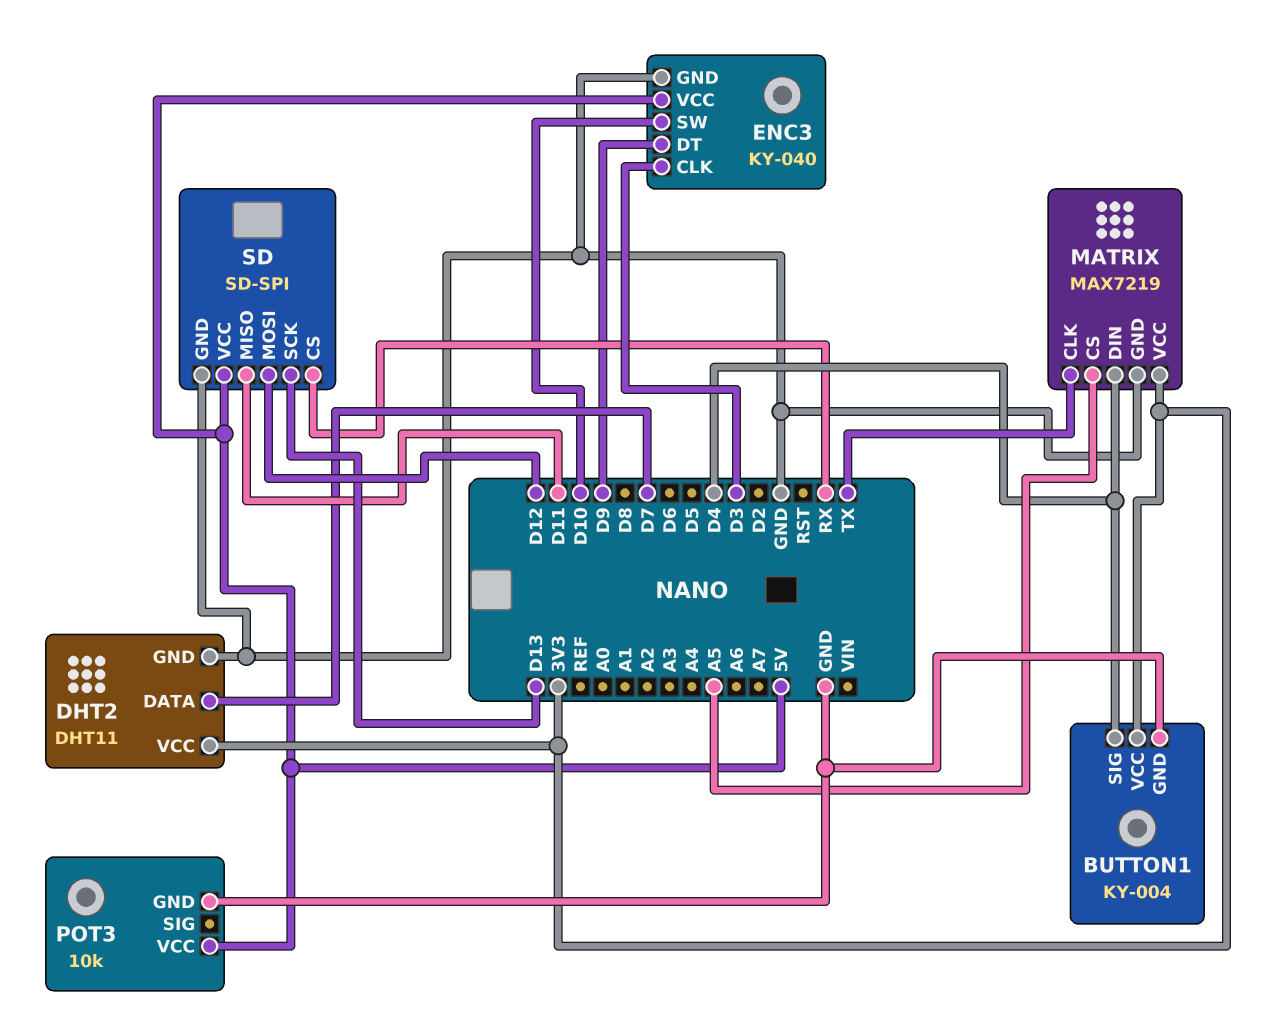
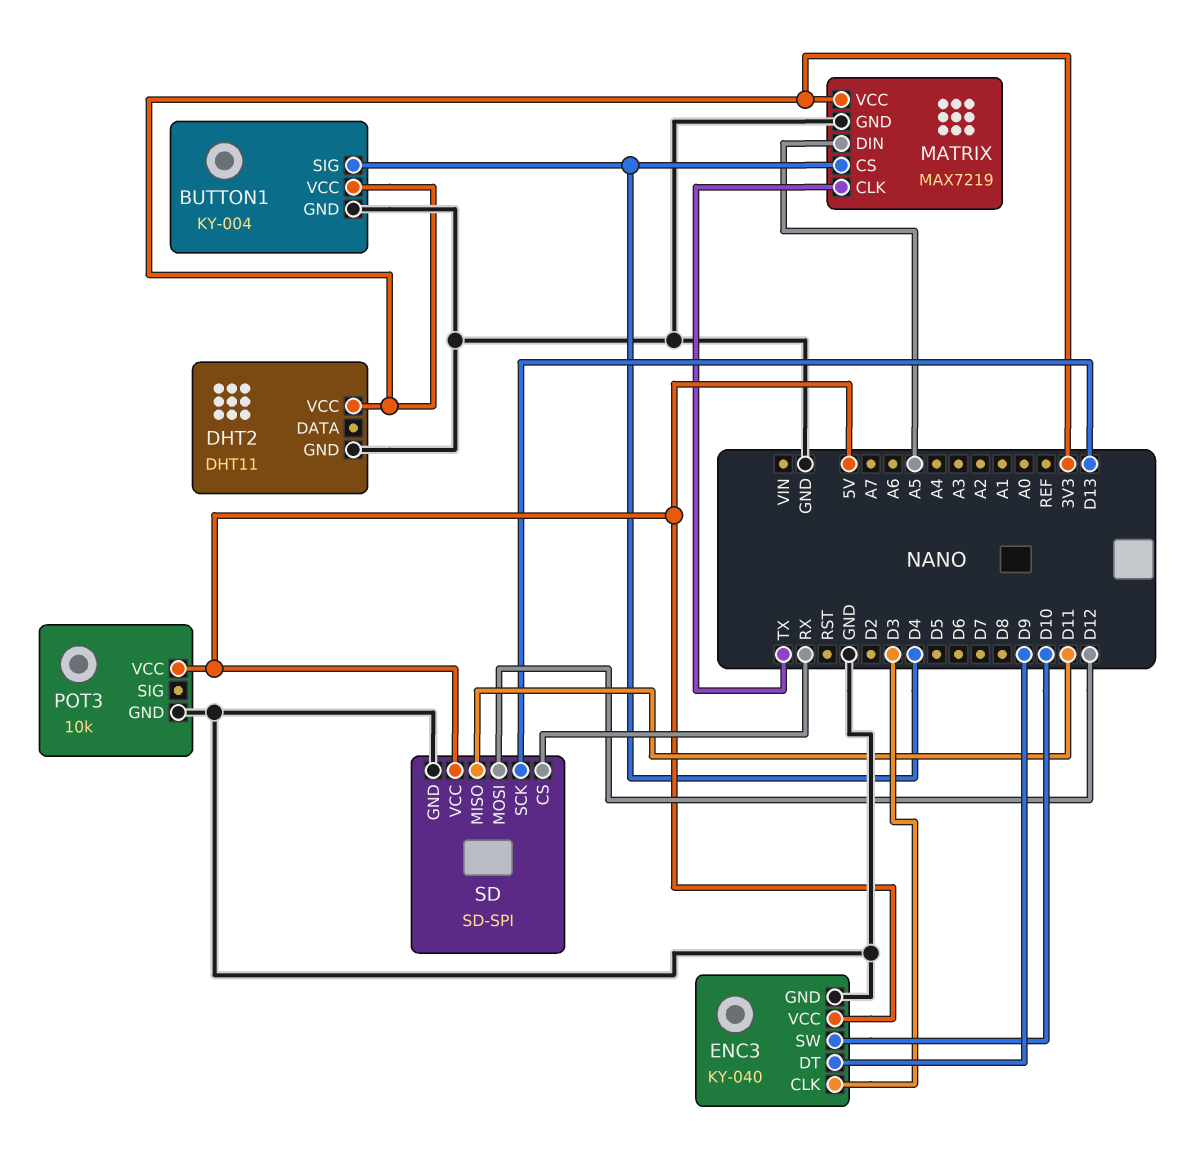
DHT2 pin DATA: D7 -> none
MATRIX pin CS: A5 -> D4
MATRIX pin DIN: D4 -> A5

